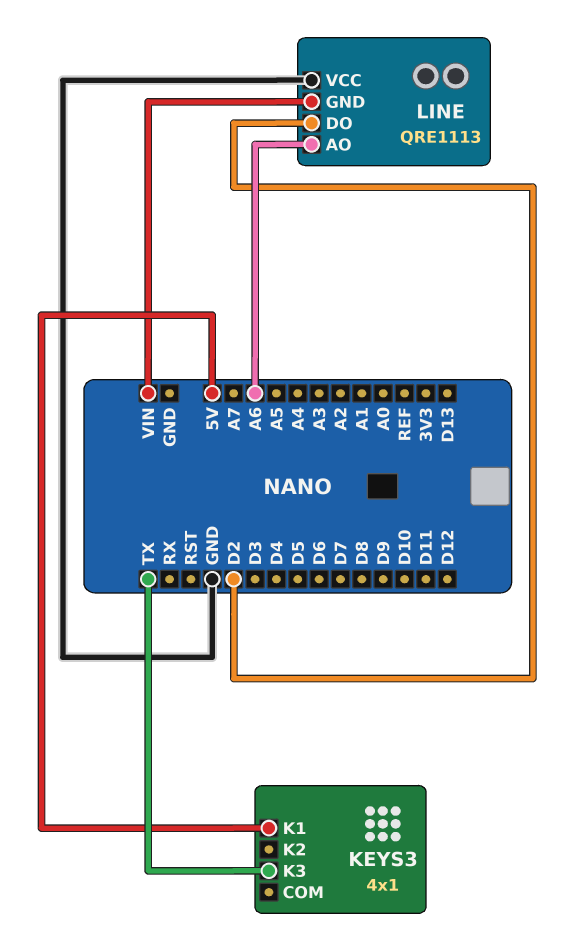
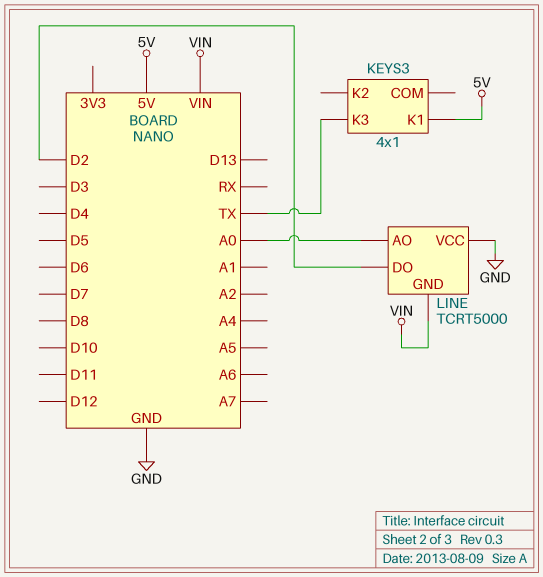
LINE: QRE1113 -> TCRT5000
LINE pin AO: A6 -> A0

